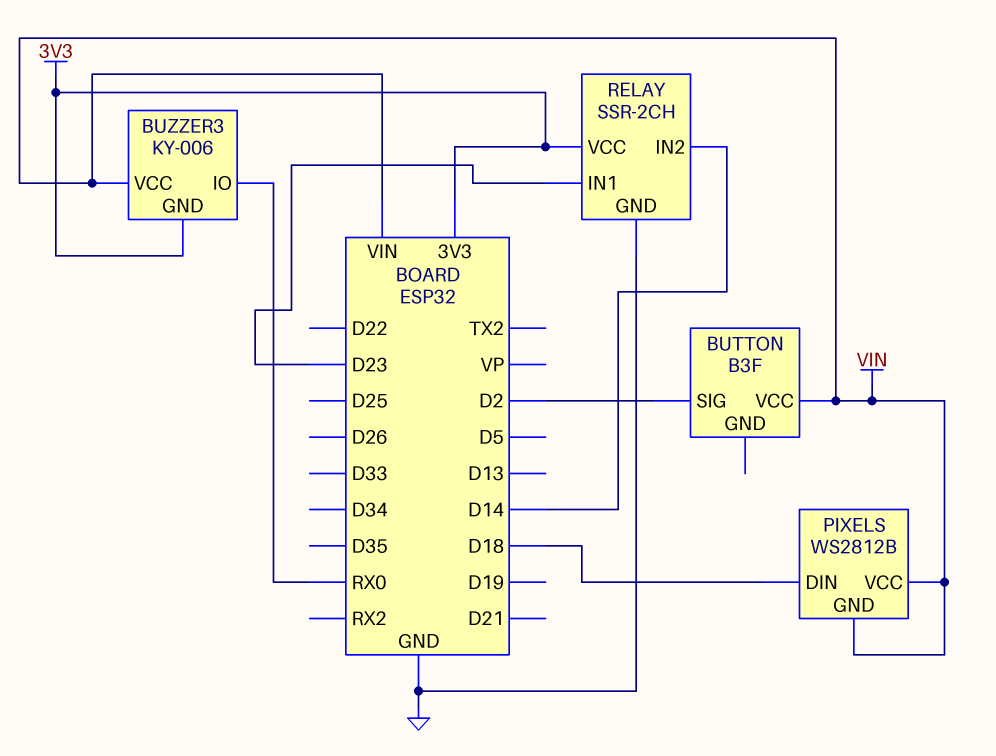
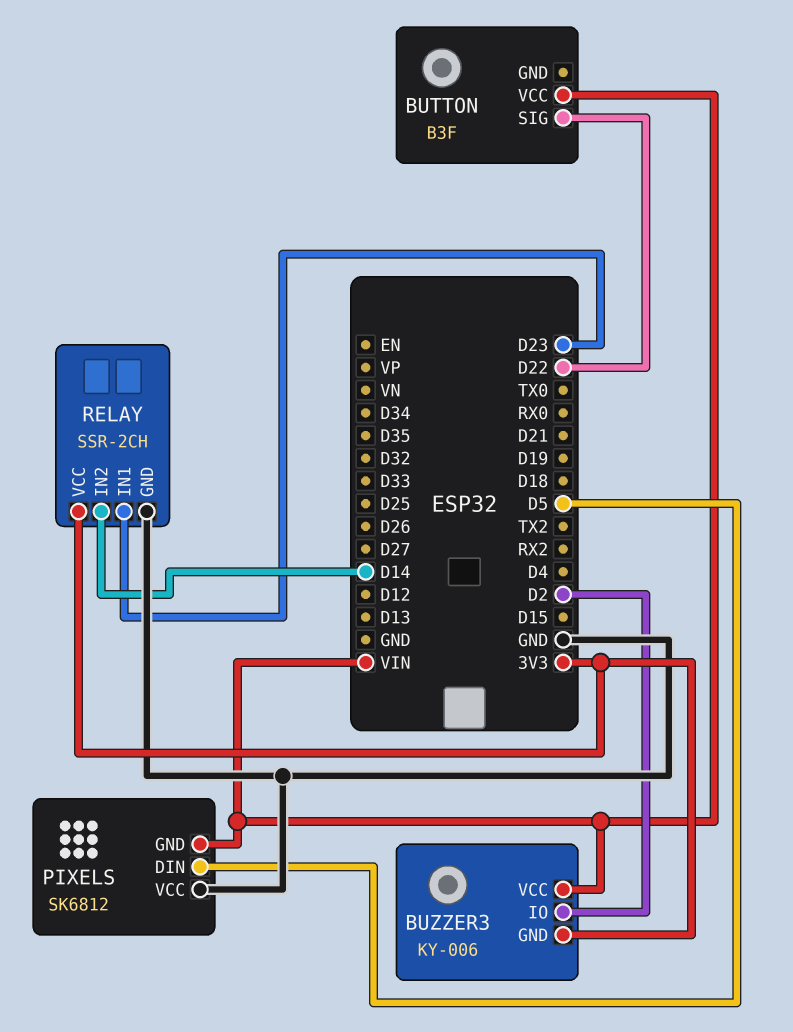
BUTTON pin SIG: D2 -> D22
BUZZER3 pin IO: RX0 -> D2
PIXELS: WS2812B -> SK6812
PIXELS pin DIN: D18 -> D5
PIXELS pin VCC: VIN -> GND

